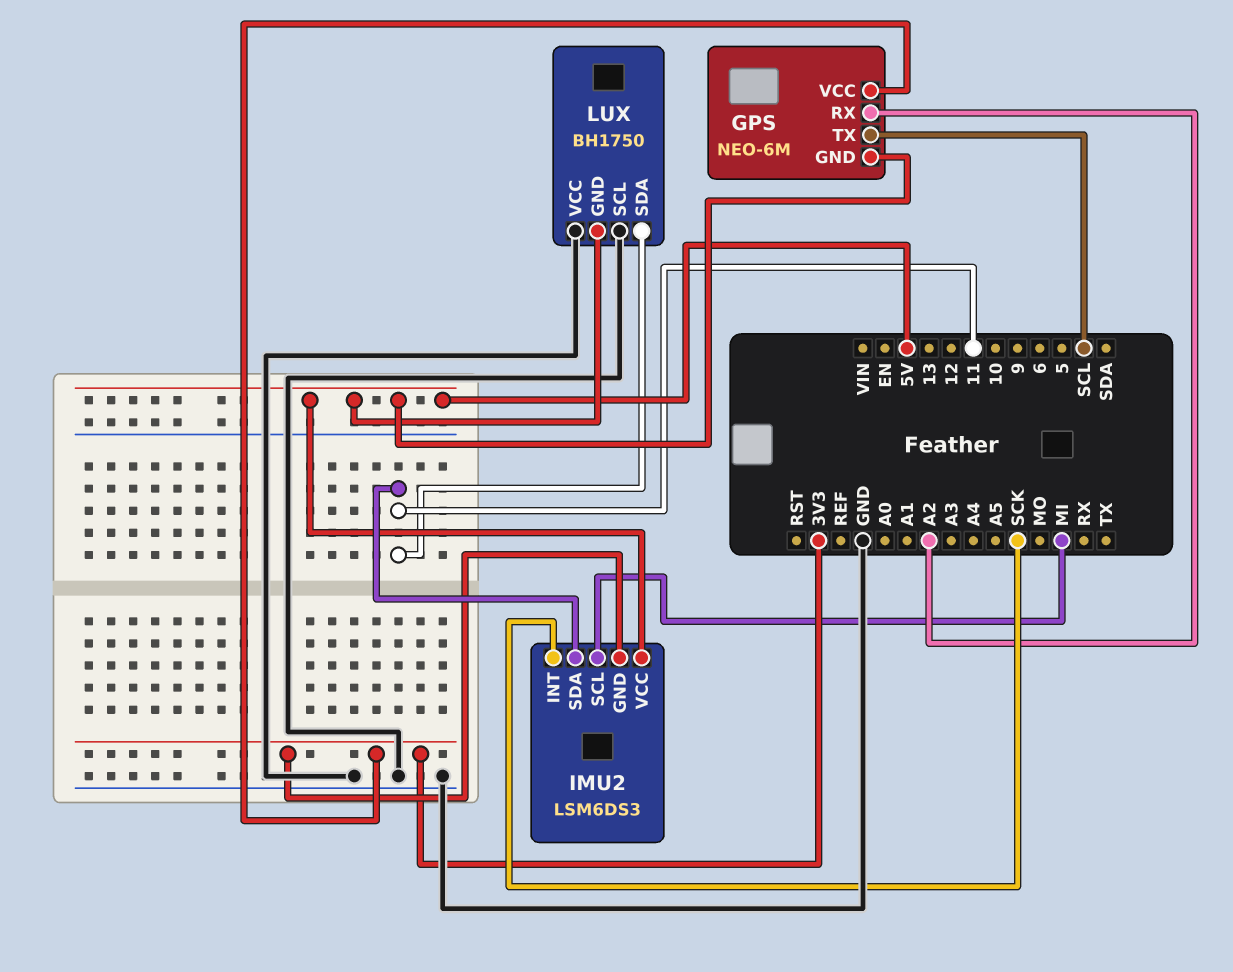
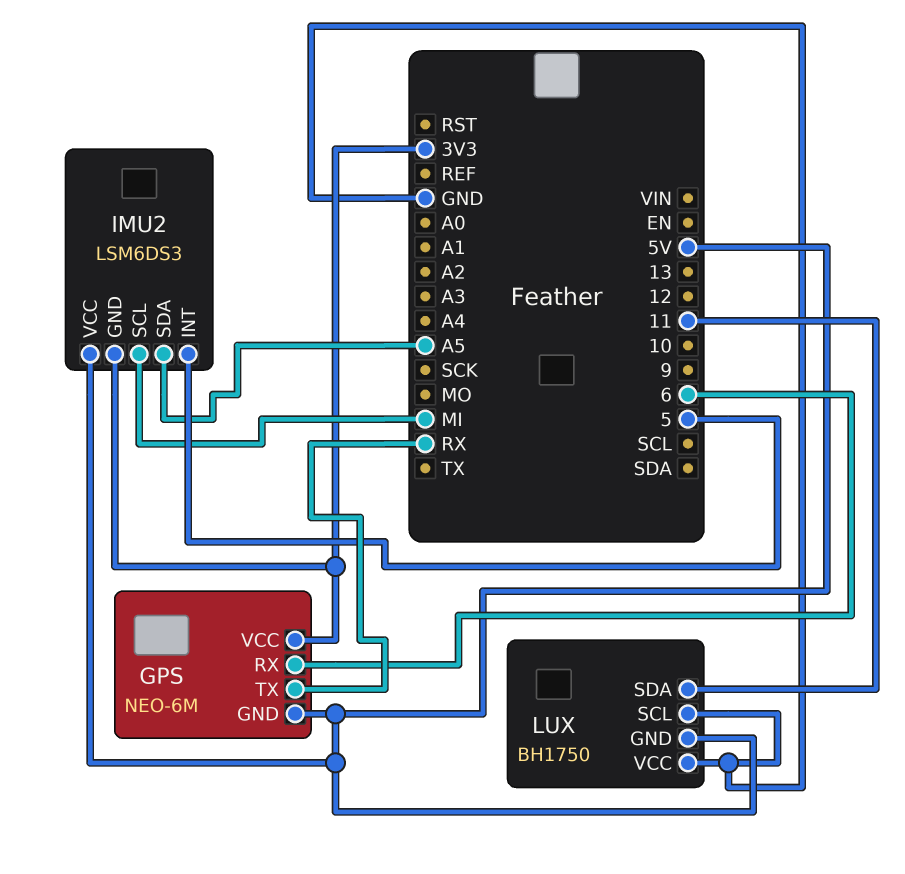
GPS pin RX: A2 -> 6
GPS pin TX: SCL -> RX
IMU2 pin INT: SCK -> 5
IMU2 pin SDA: 11 -> A5

